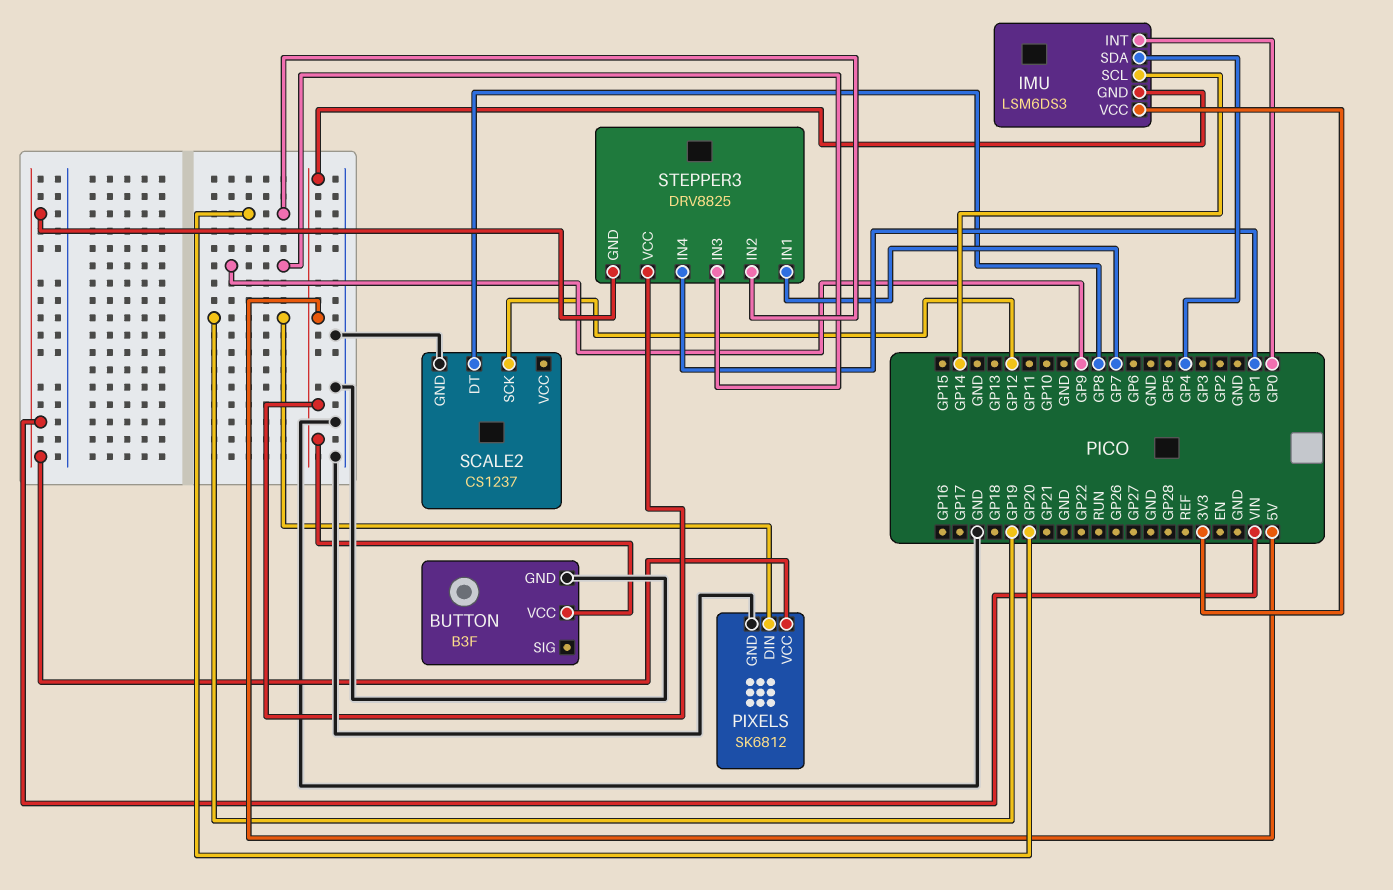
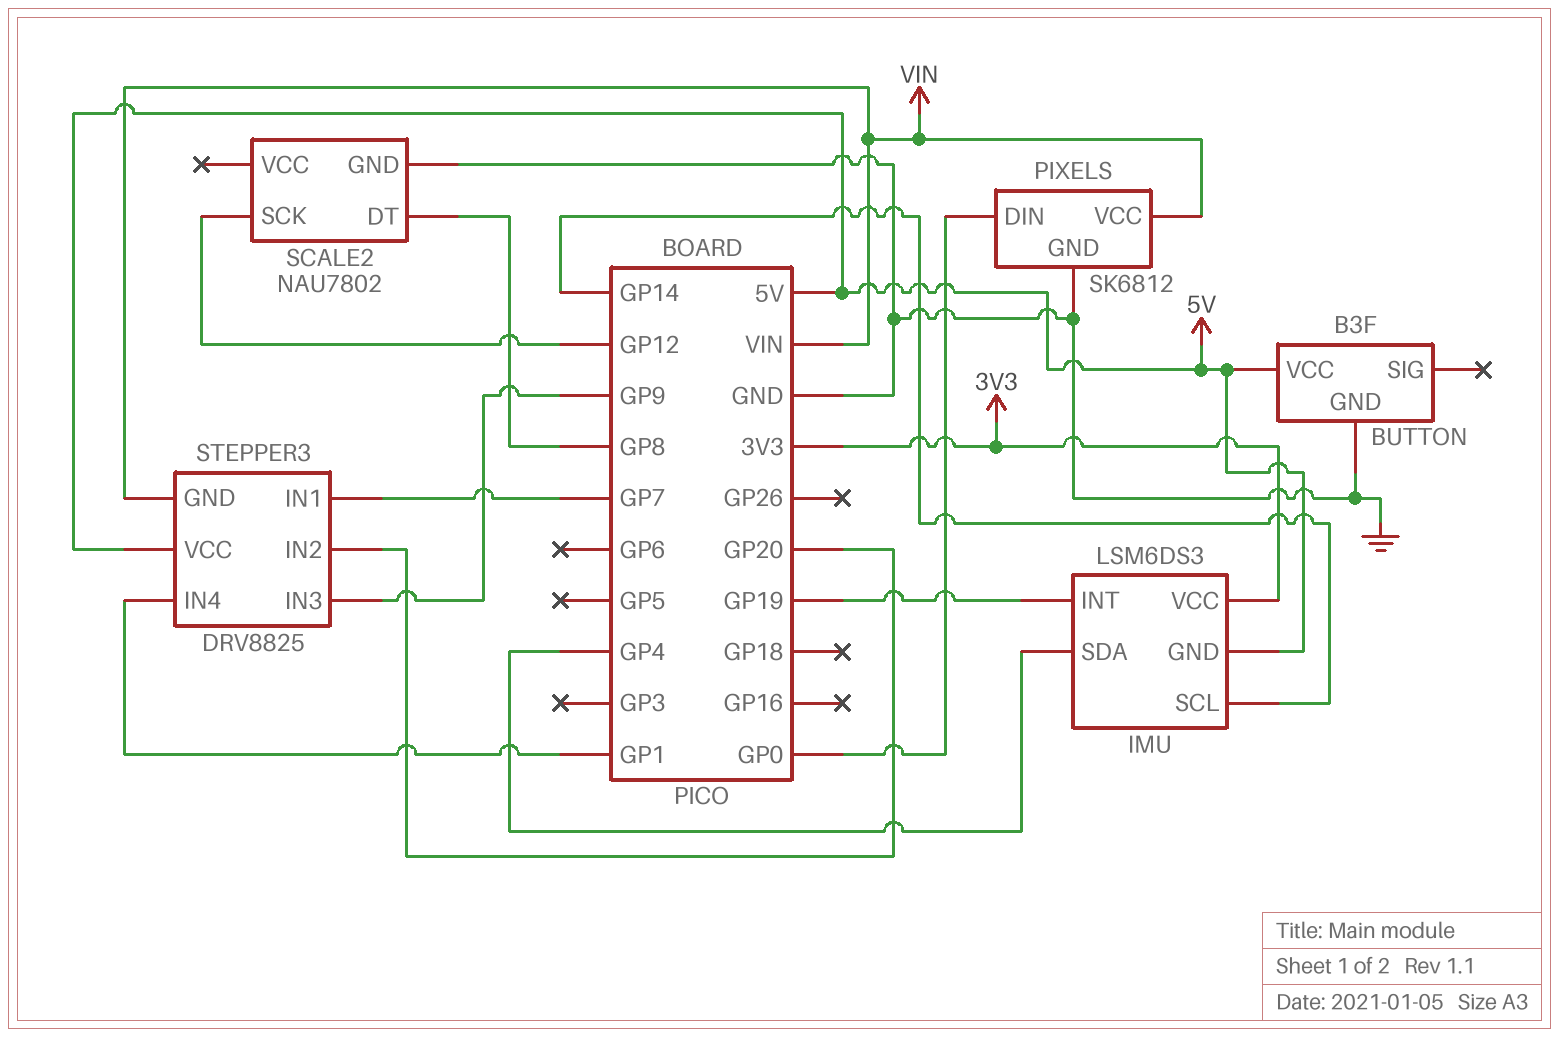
IMU pin INT: GP0 -> GP19
PIXELS pin DIN: GP19 -> GP0
SCALE2: CS1237 -> NAU7802

